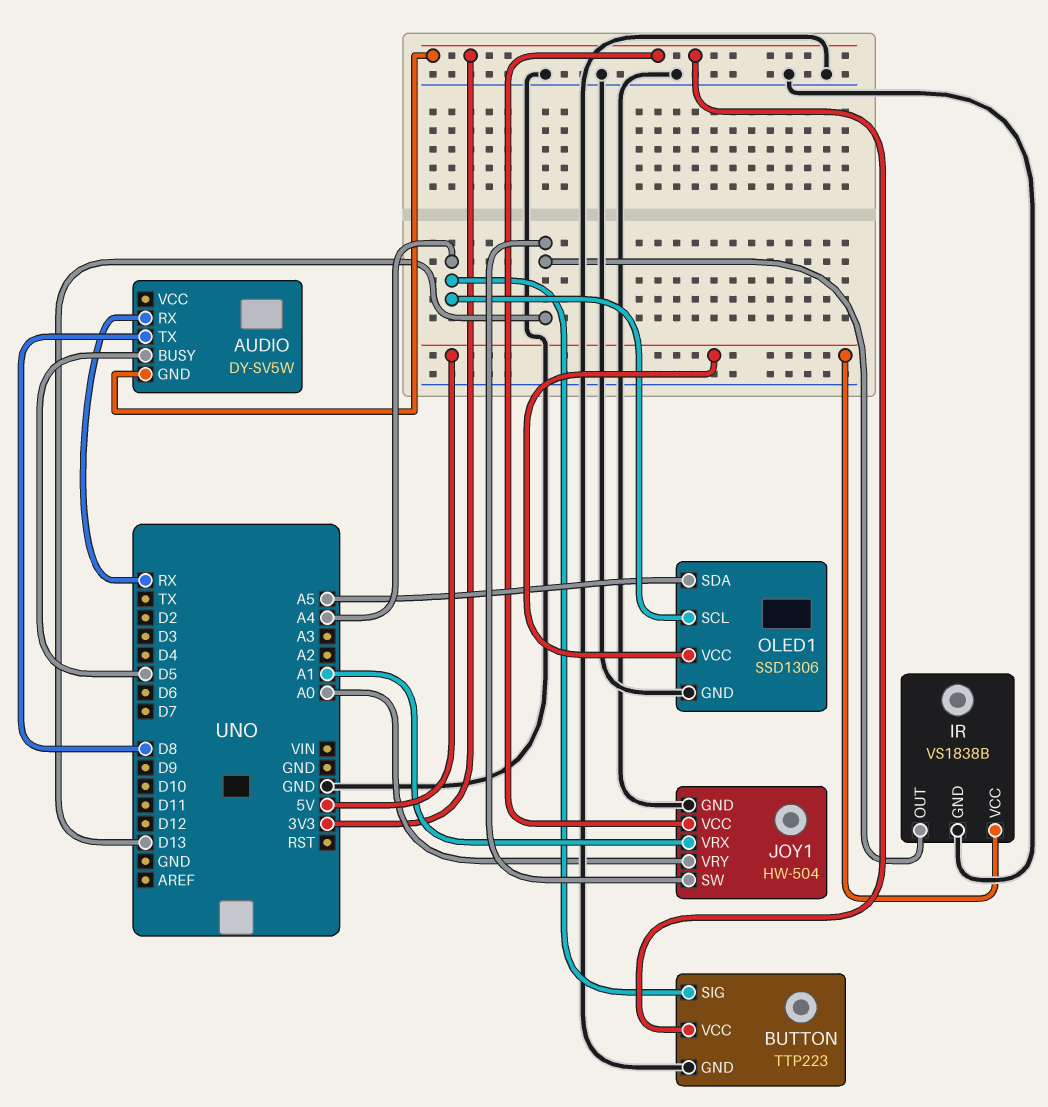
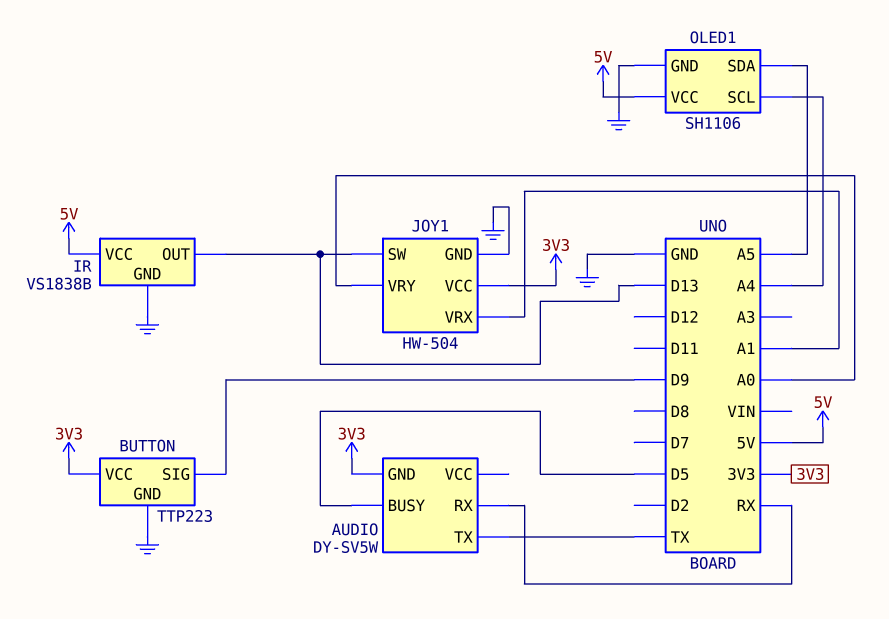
AUDIO pin TX: D8 -> TX
BUTTON pin SIG: A4 -> D9
OLED1: SSD1306 -> SH1106

